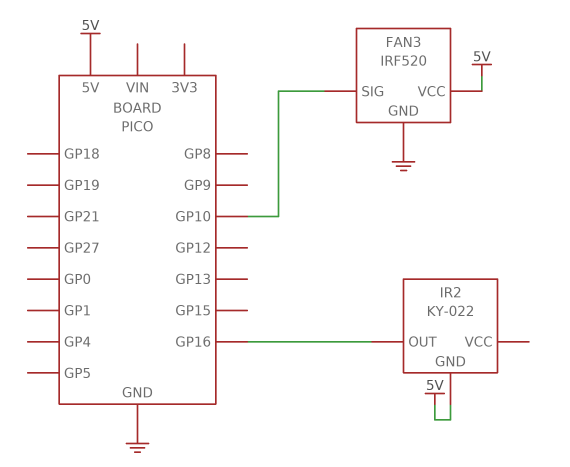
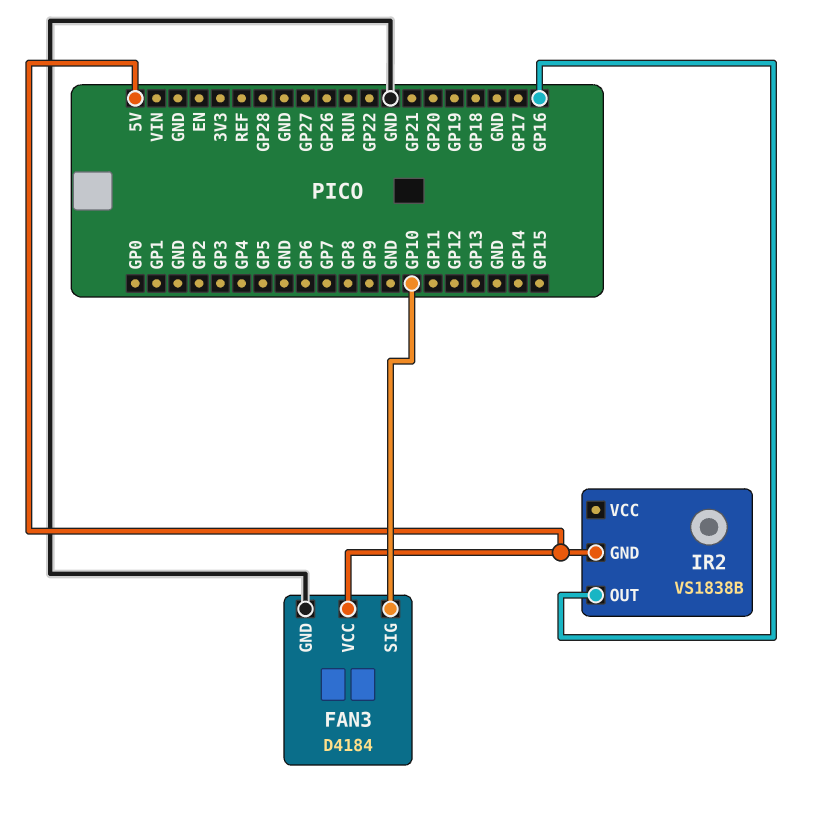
FAN3: IRF520 -> D4184
IR2: KY-022 -> VS1838B

